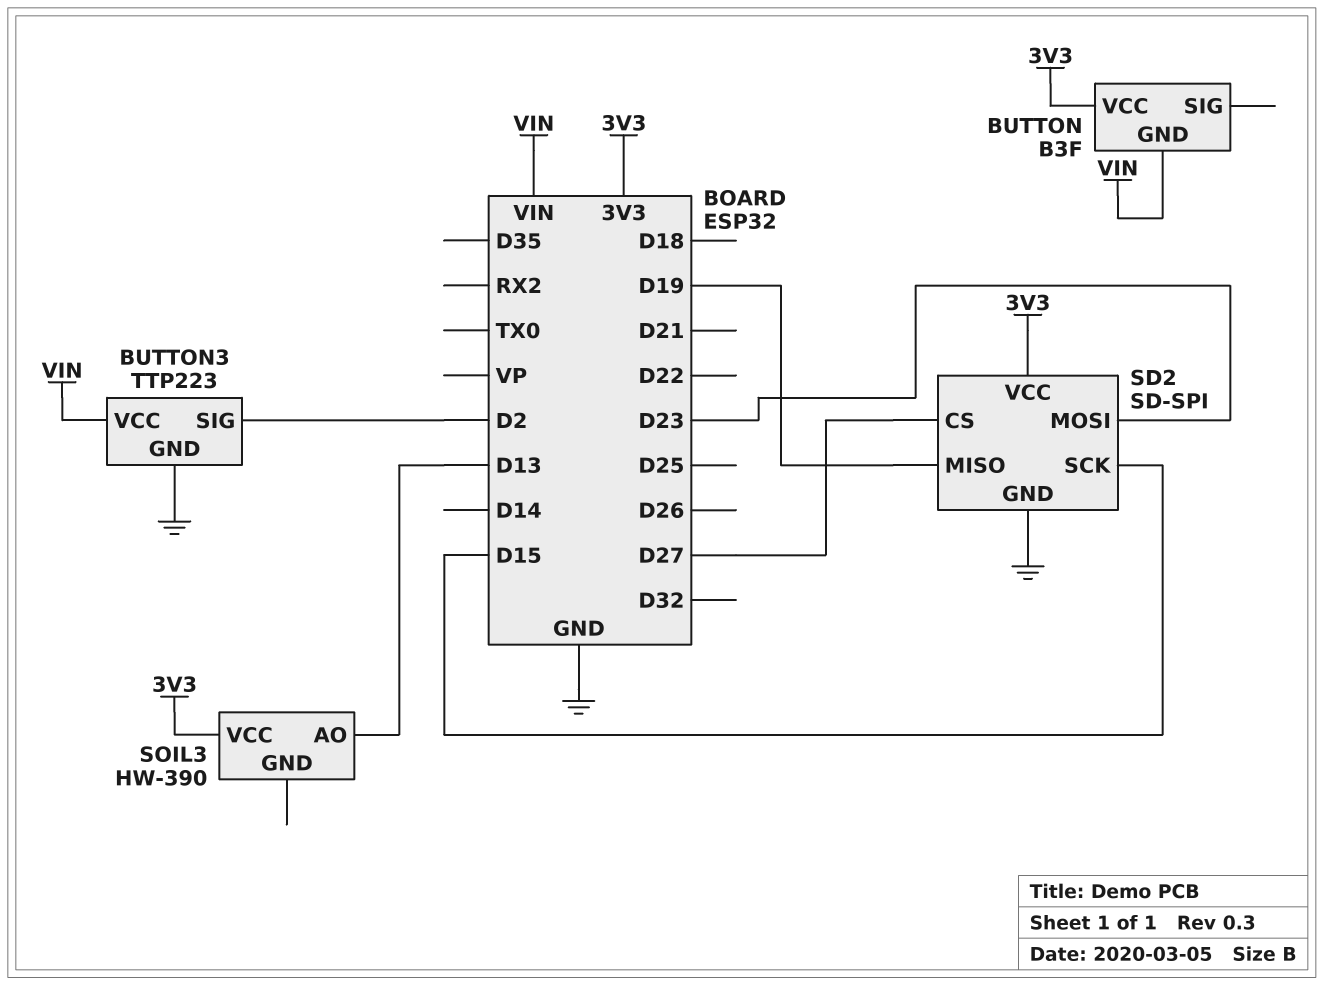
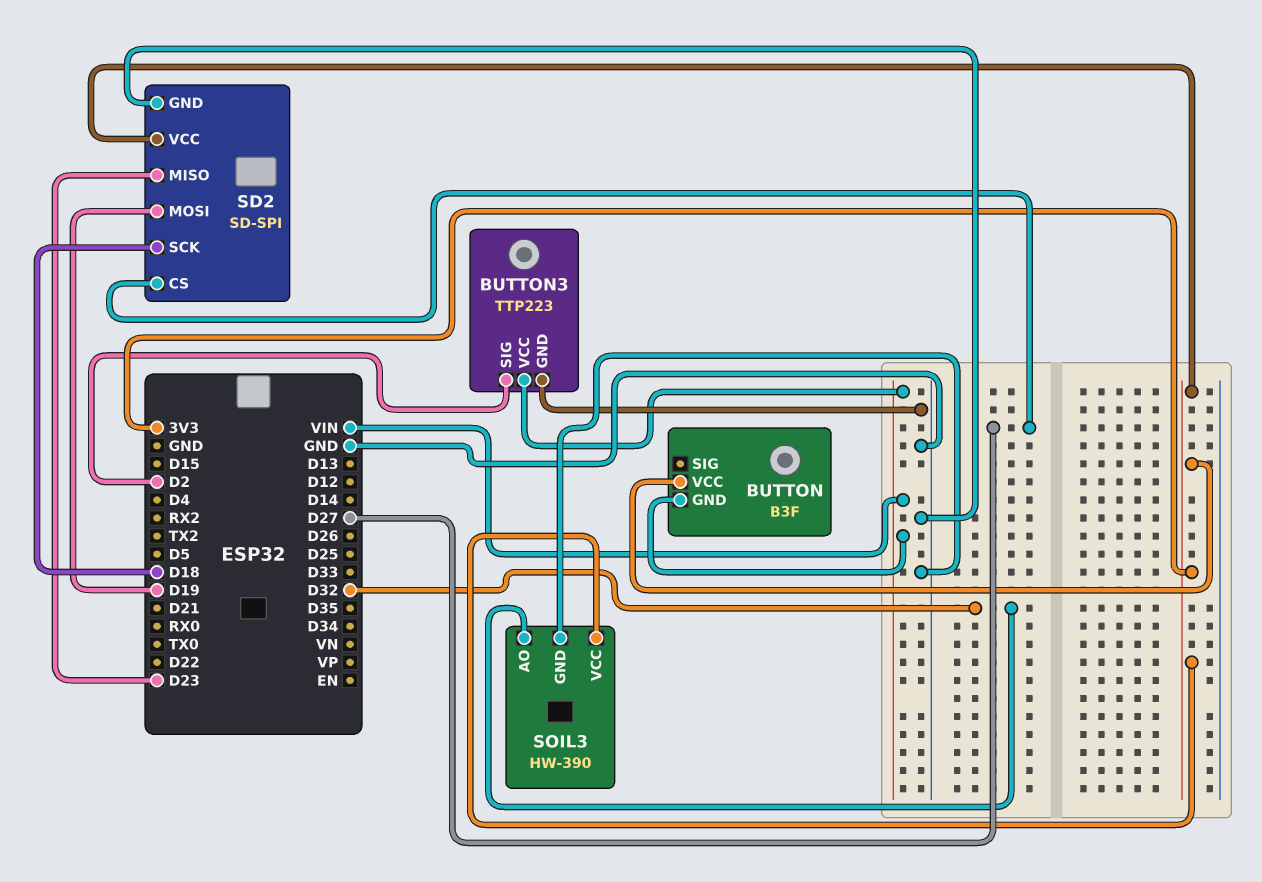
SD2 pin MISO: D19 -> D23
SD2 pin MOSI: D23 -> D19
SD2 pin SCK: D15 -> D18
SOIL3 pin AO: D13 -> D32
SOIL3 pin GND: none -> GND

